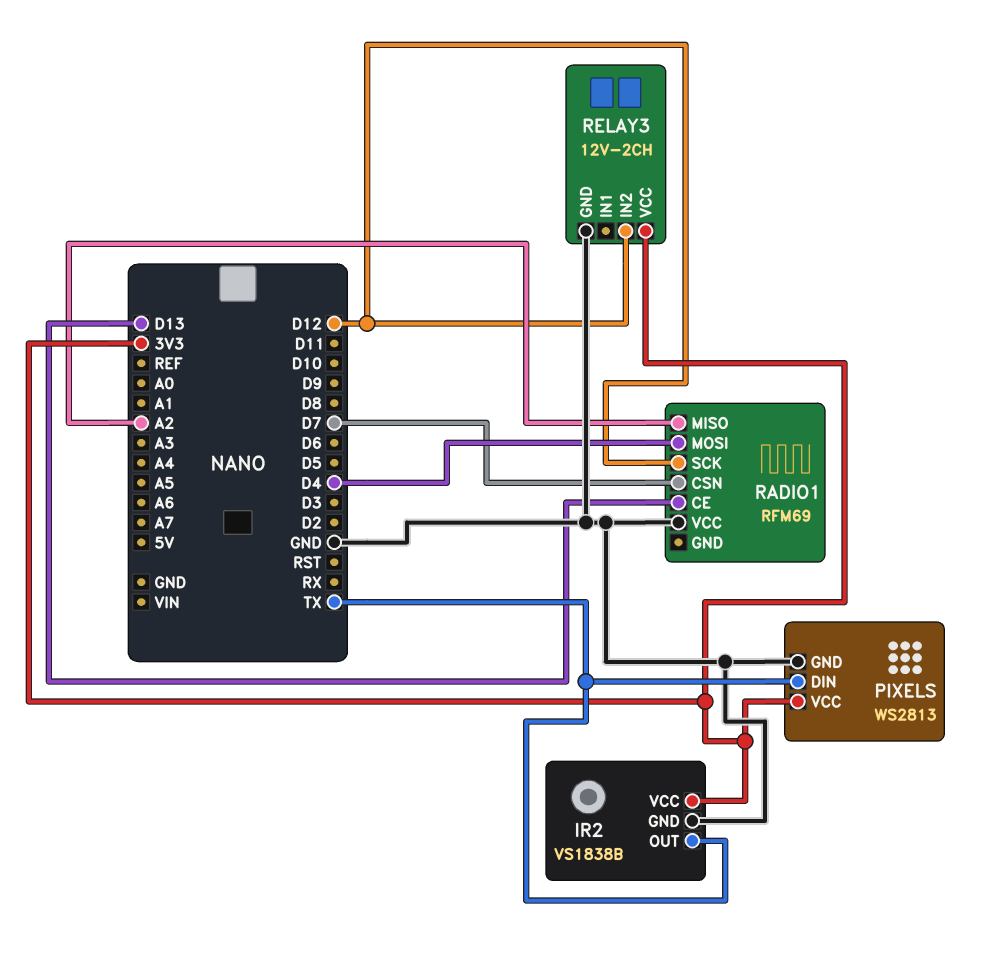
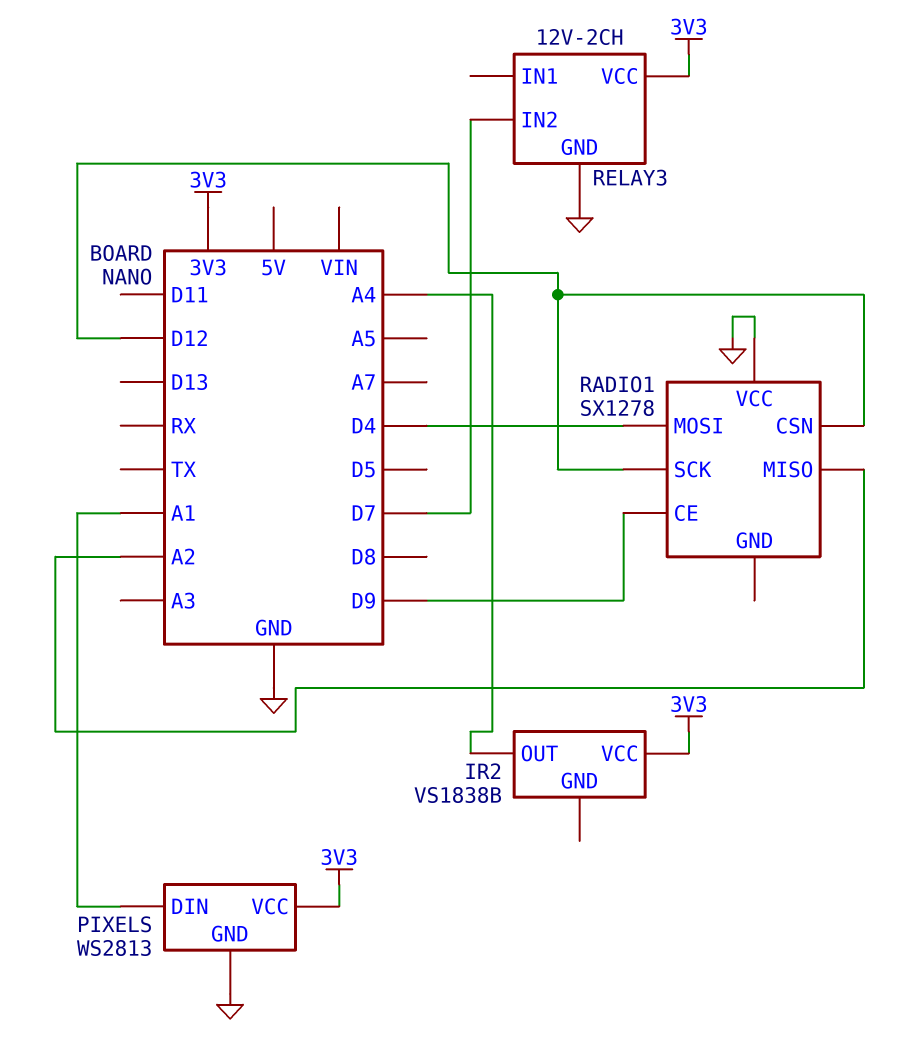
IR2 pin GND: GND -> none
IR2 pin OUT: TX -> A4
PIXELS pin DIN: TX -> A1
RADIO1: RFM69 -> SX1278
RADIO1 pin CE: D13 -> D9
RADIO1 pin CSN: D7 -> D12
RELAY3 pin IN2: D12 -> D7

